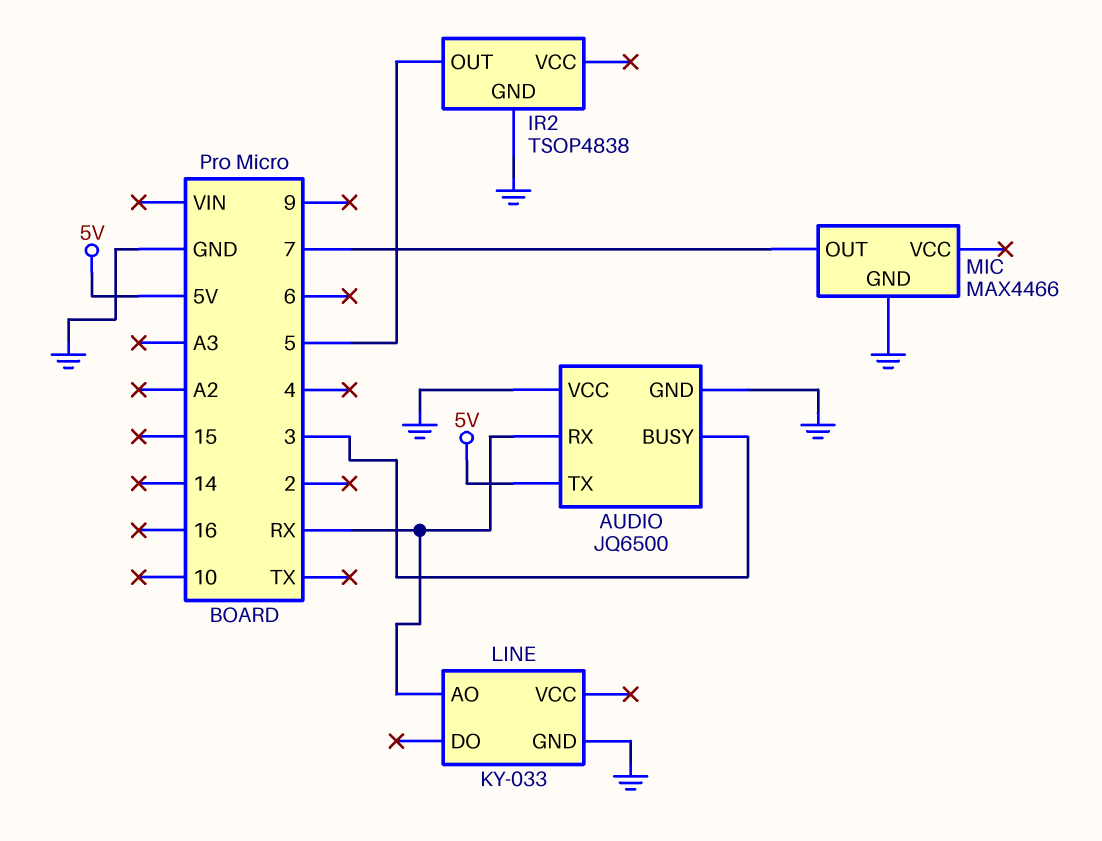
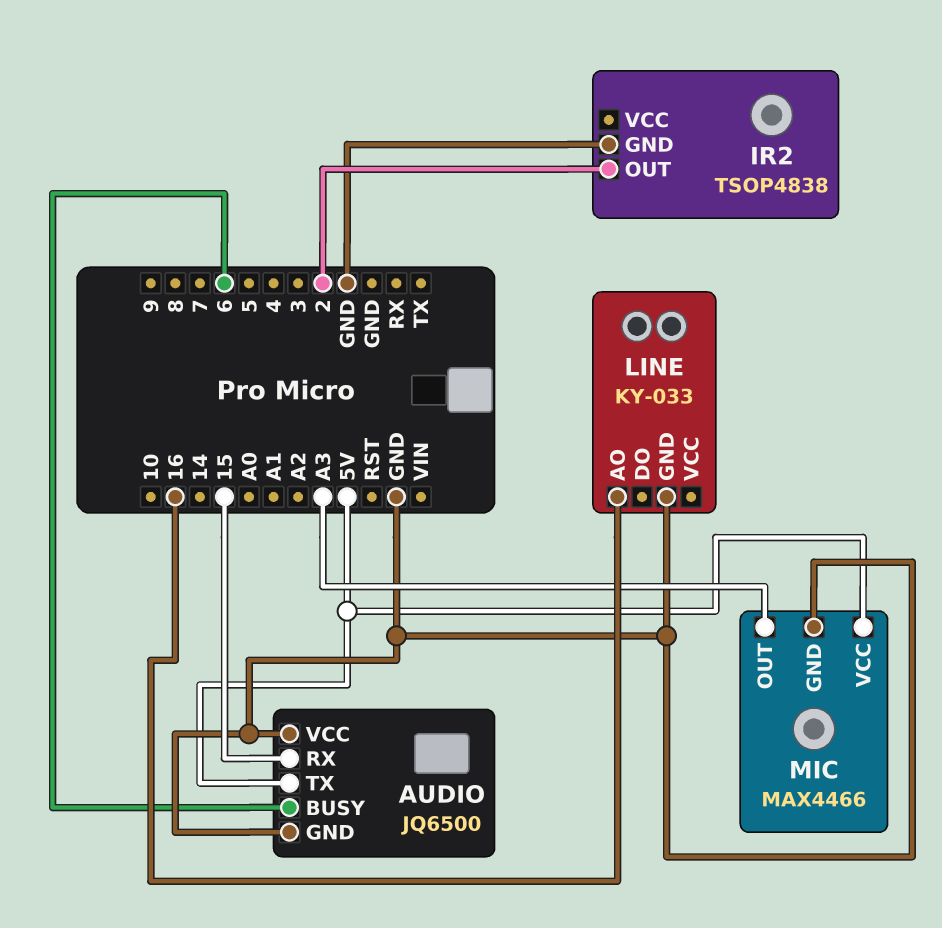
AUDIO pin BUSY: 3 -> 6
AUDIO pin RX: RX -> 15
IR2 pin OUT: 5 -> 2
LINE pin AO: RX -> 16
MIC pin OUT: 7 -> A3
MIC pin VCC: none -> 5V

